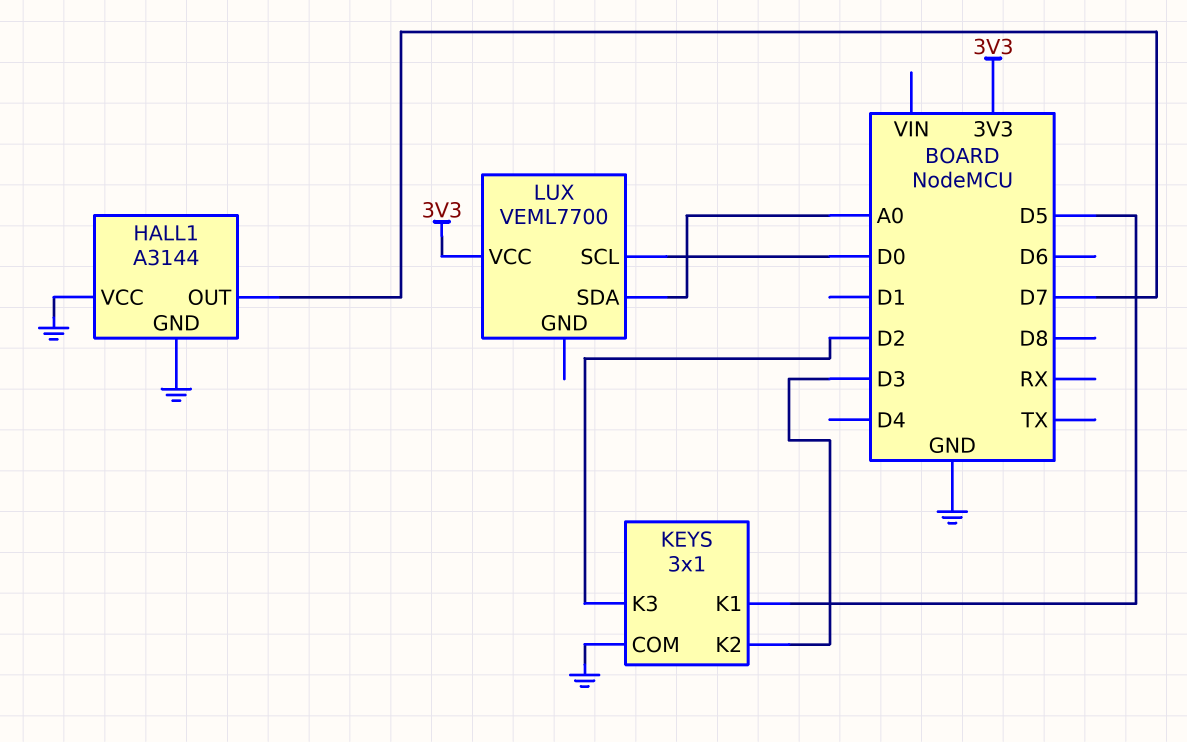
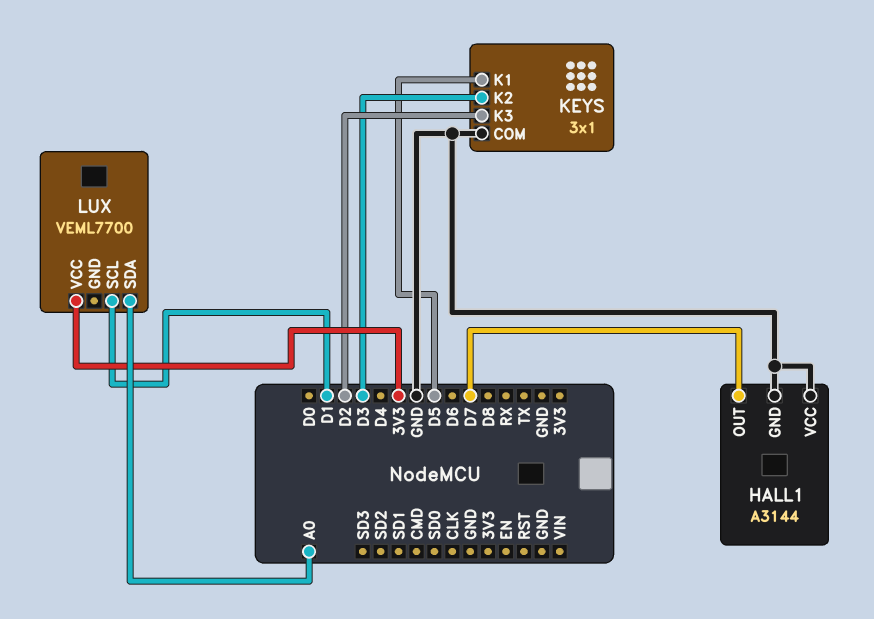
LUX pin SCL: D0 -> D1

